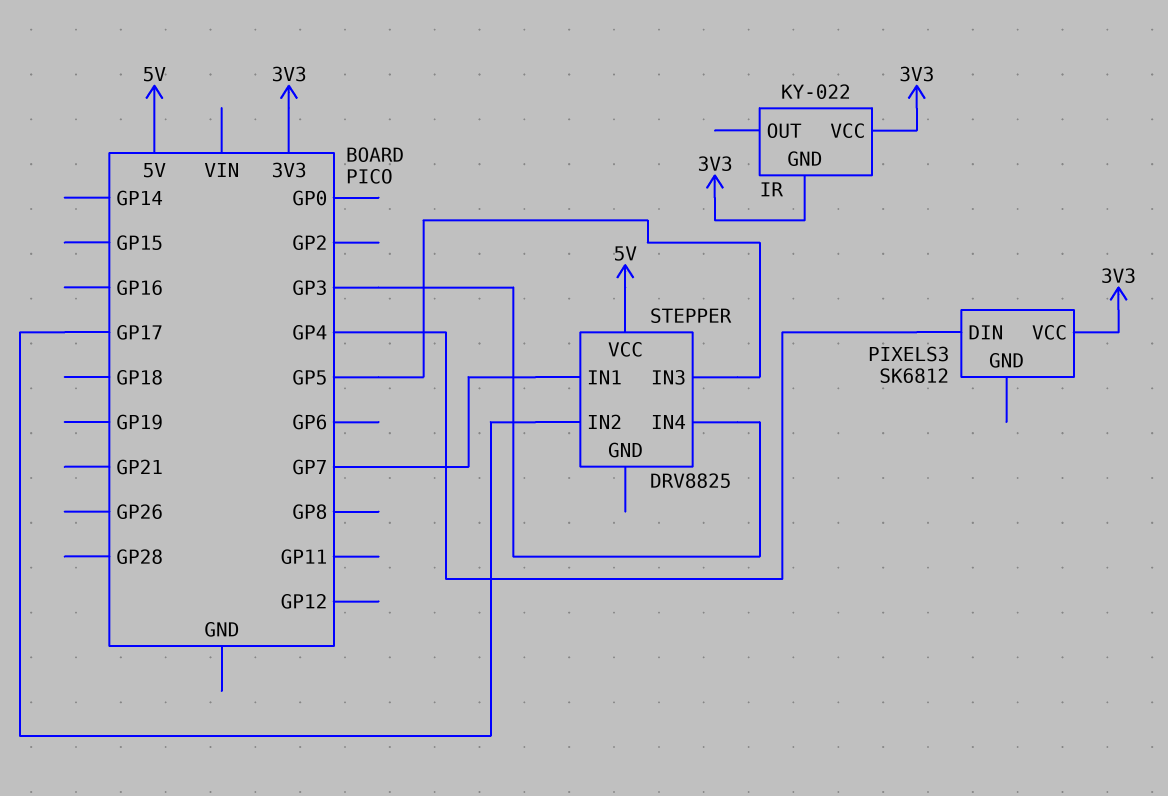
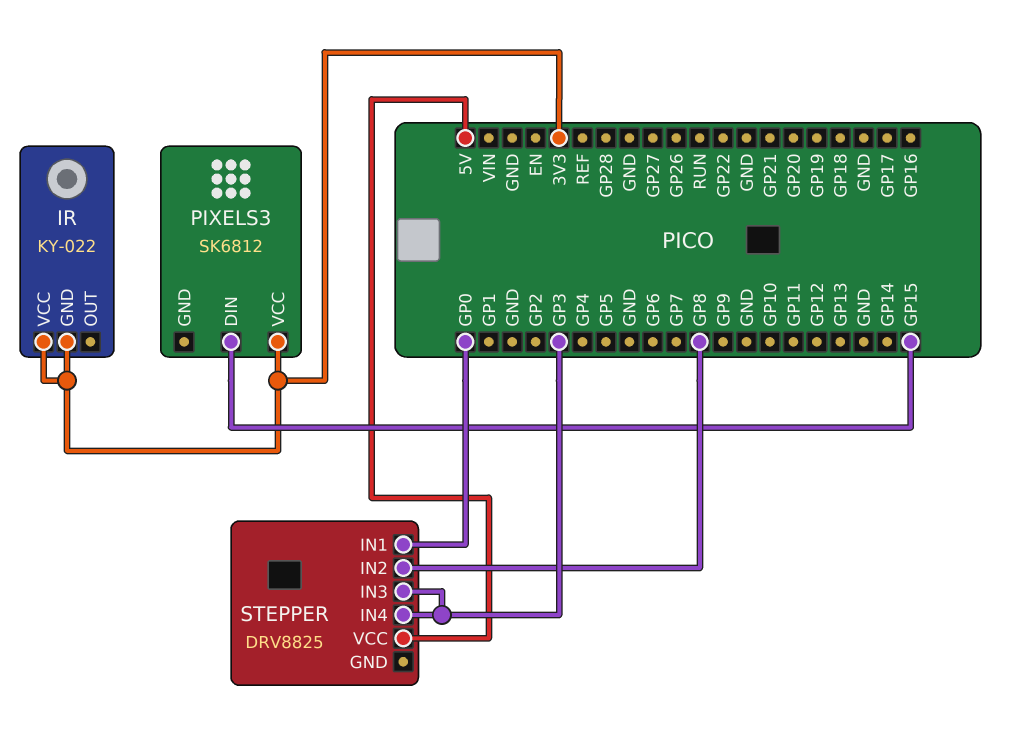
PIXELS3 pin DIN: GP4 -> GP15
STEPPER pin IN1: GP7 -> GP0
STEPPER pin IN2: GP17 -> GP8
STEPPER pin IN3: GP5 -> GP3

